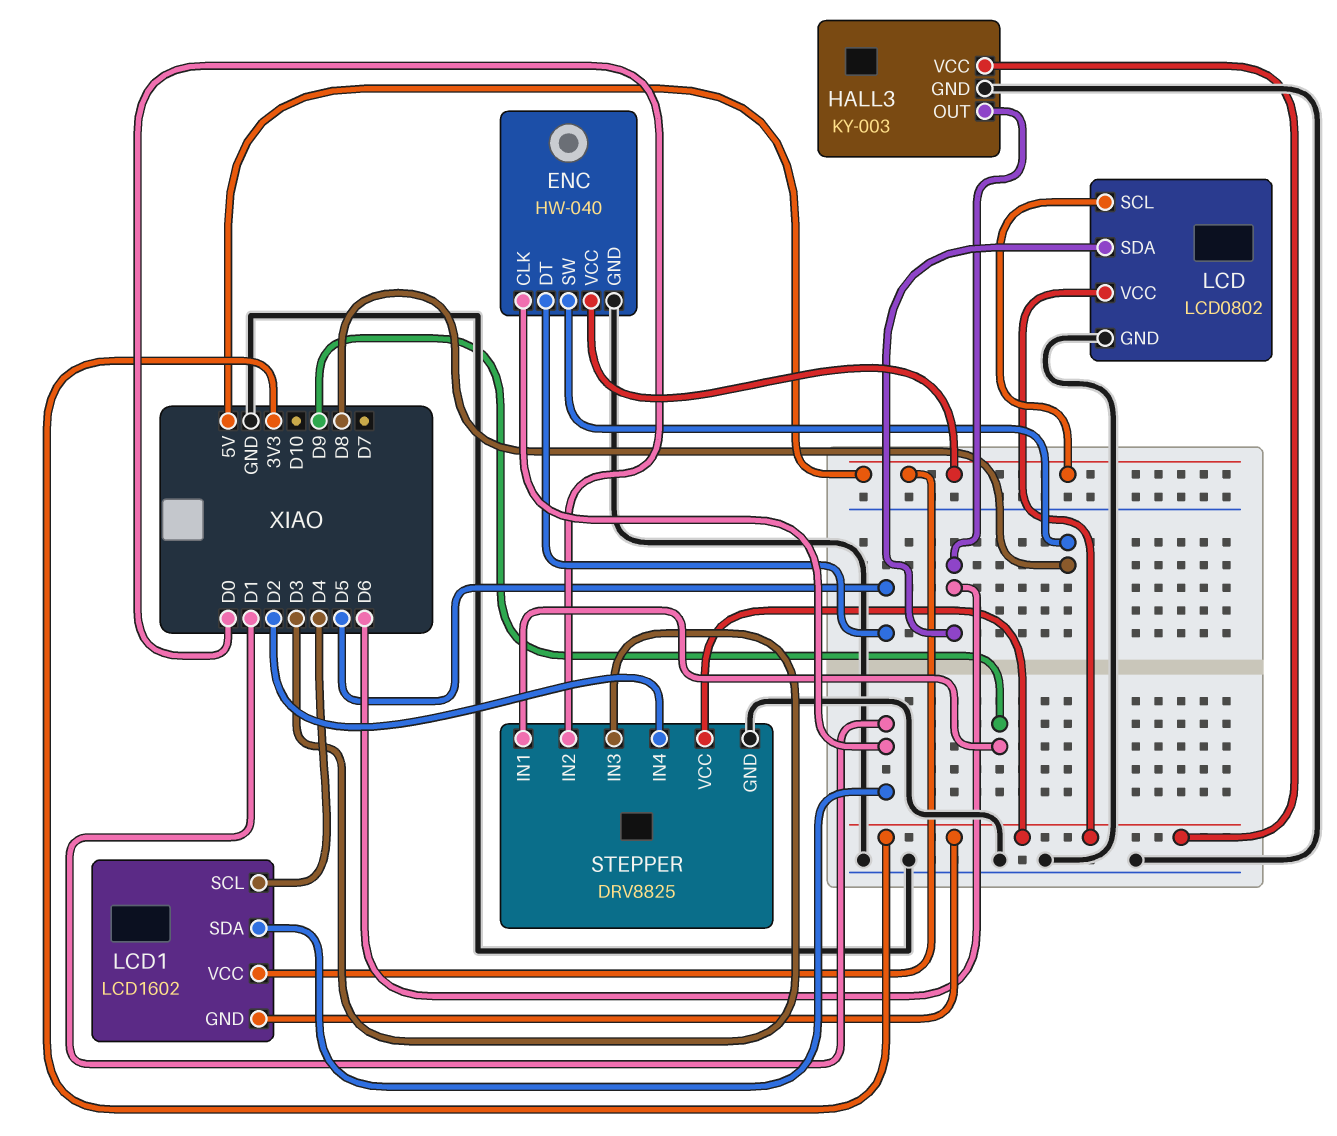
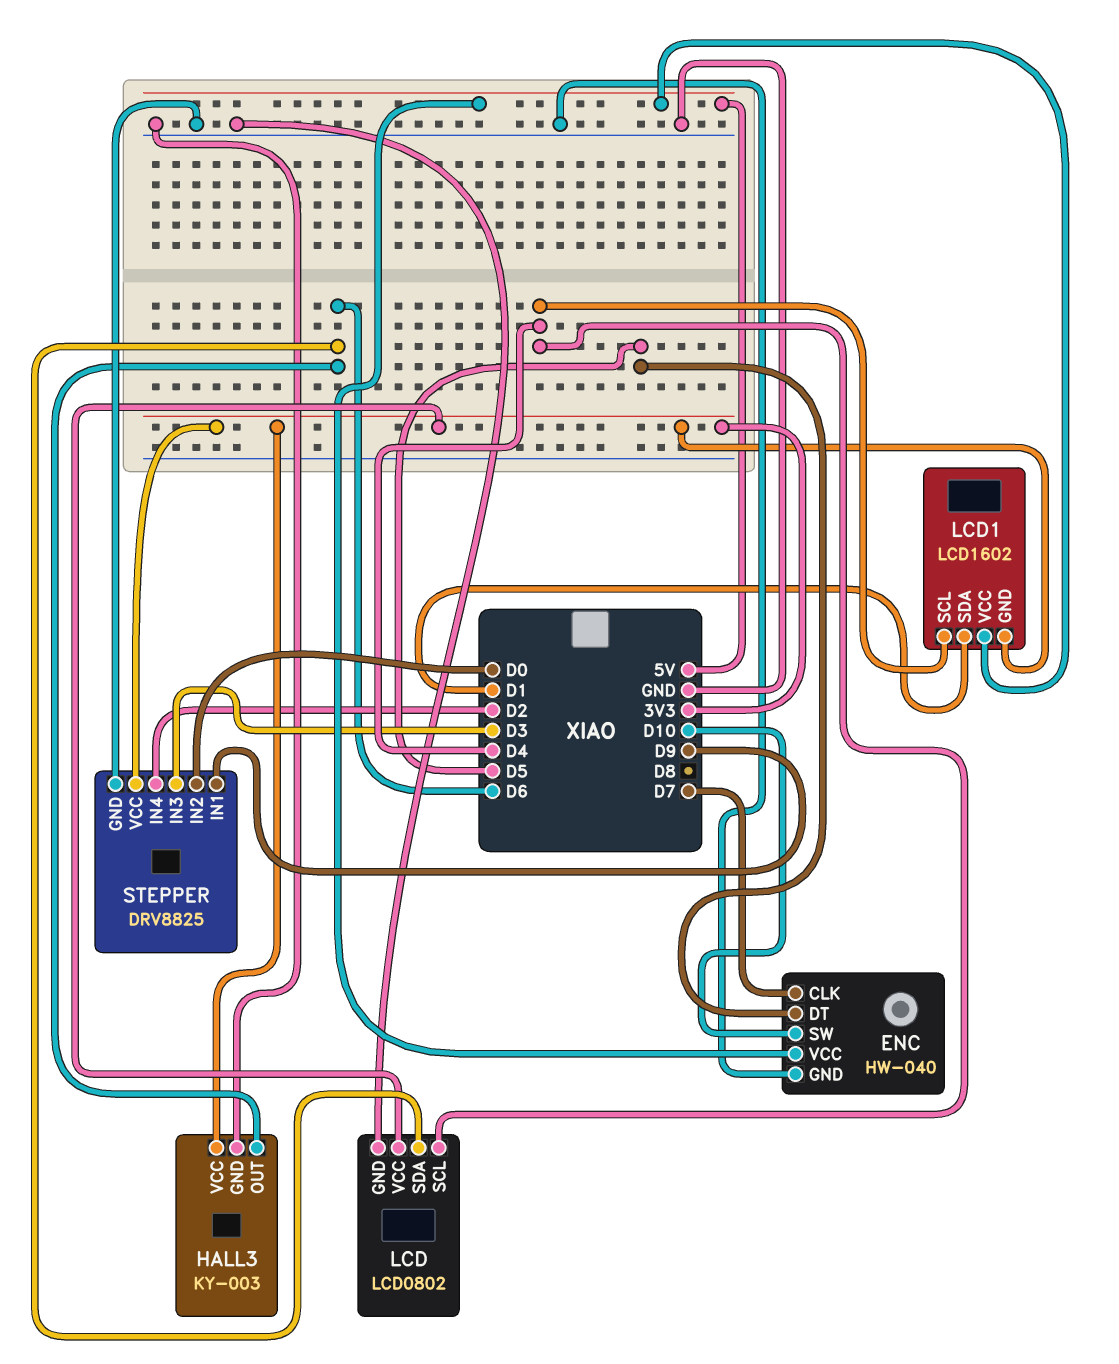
ENC pin CLK: D1 -> D7
ENC pin SW: D8 -> D10
LCD pin SCL: 5V -> D4

